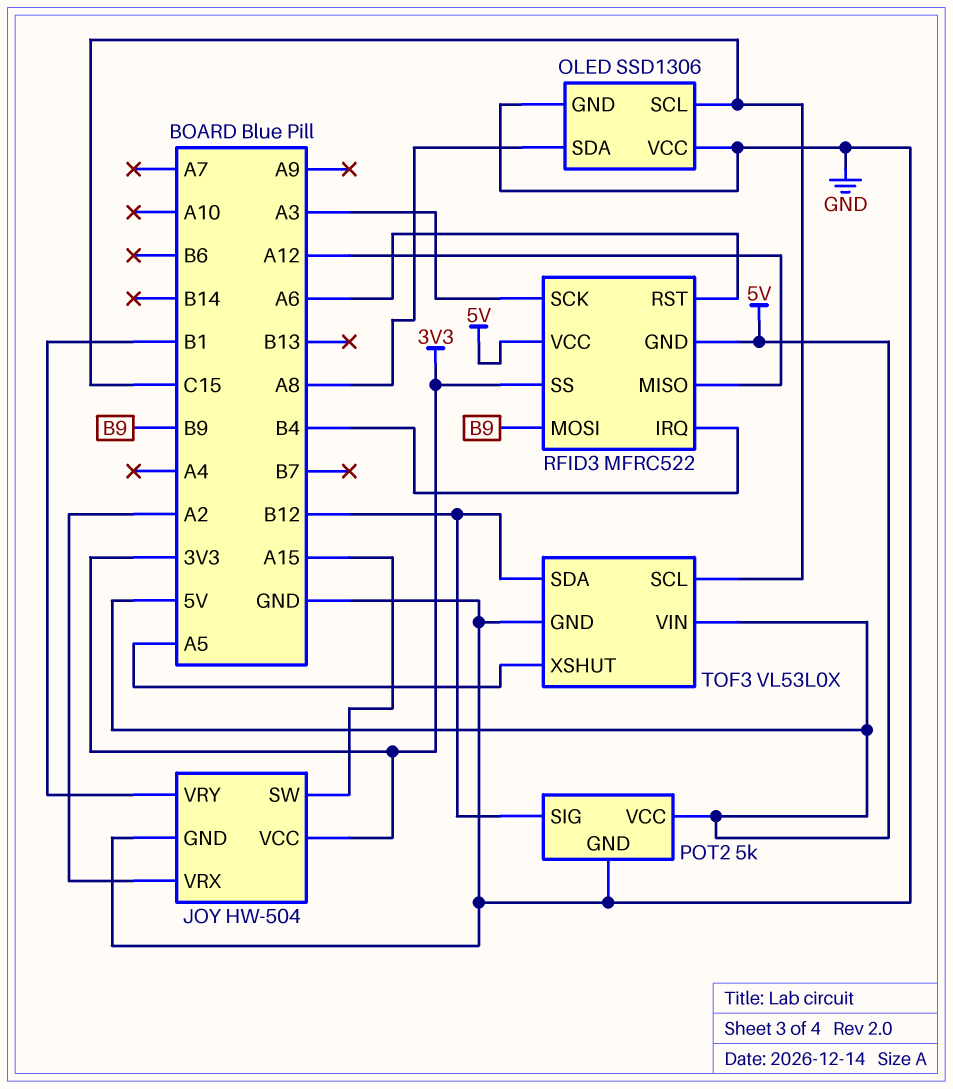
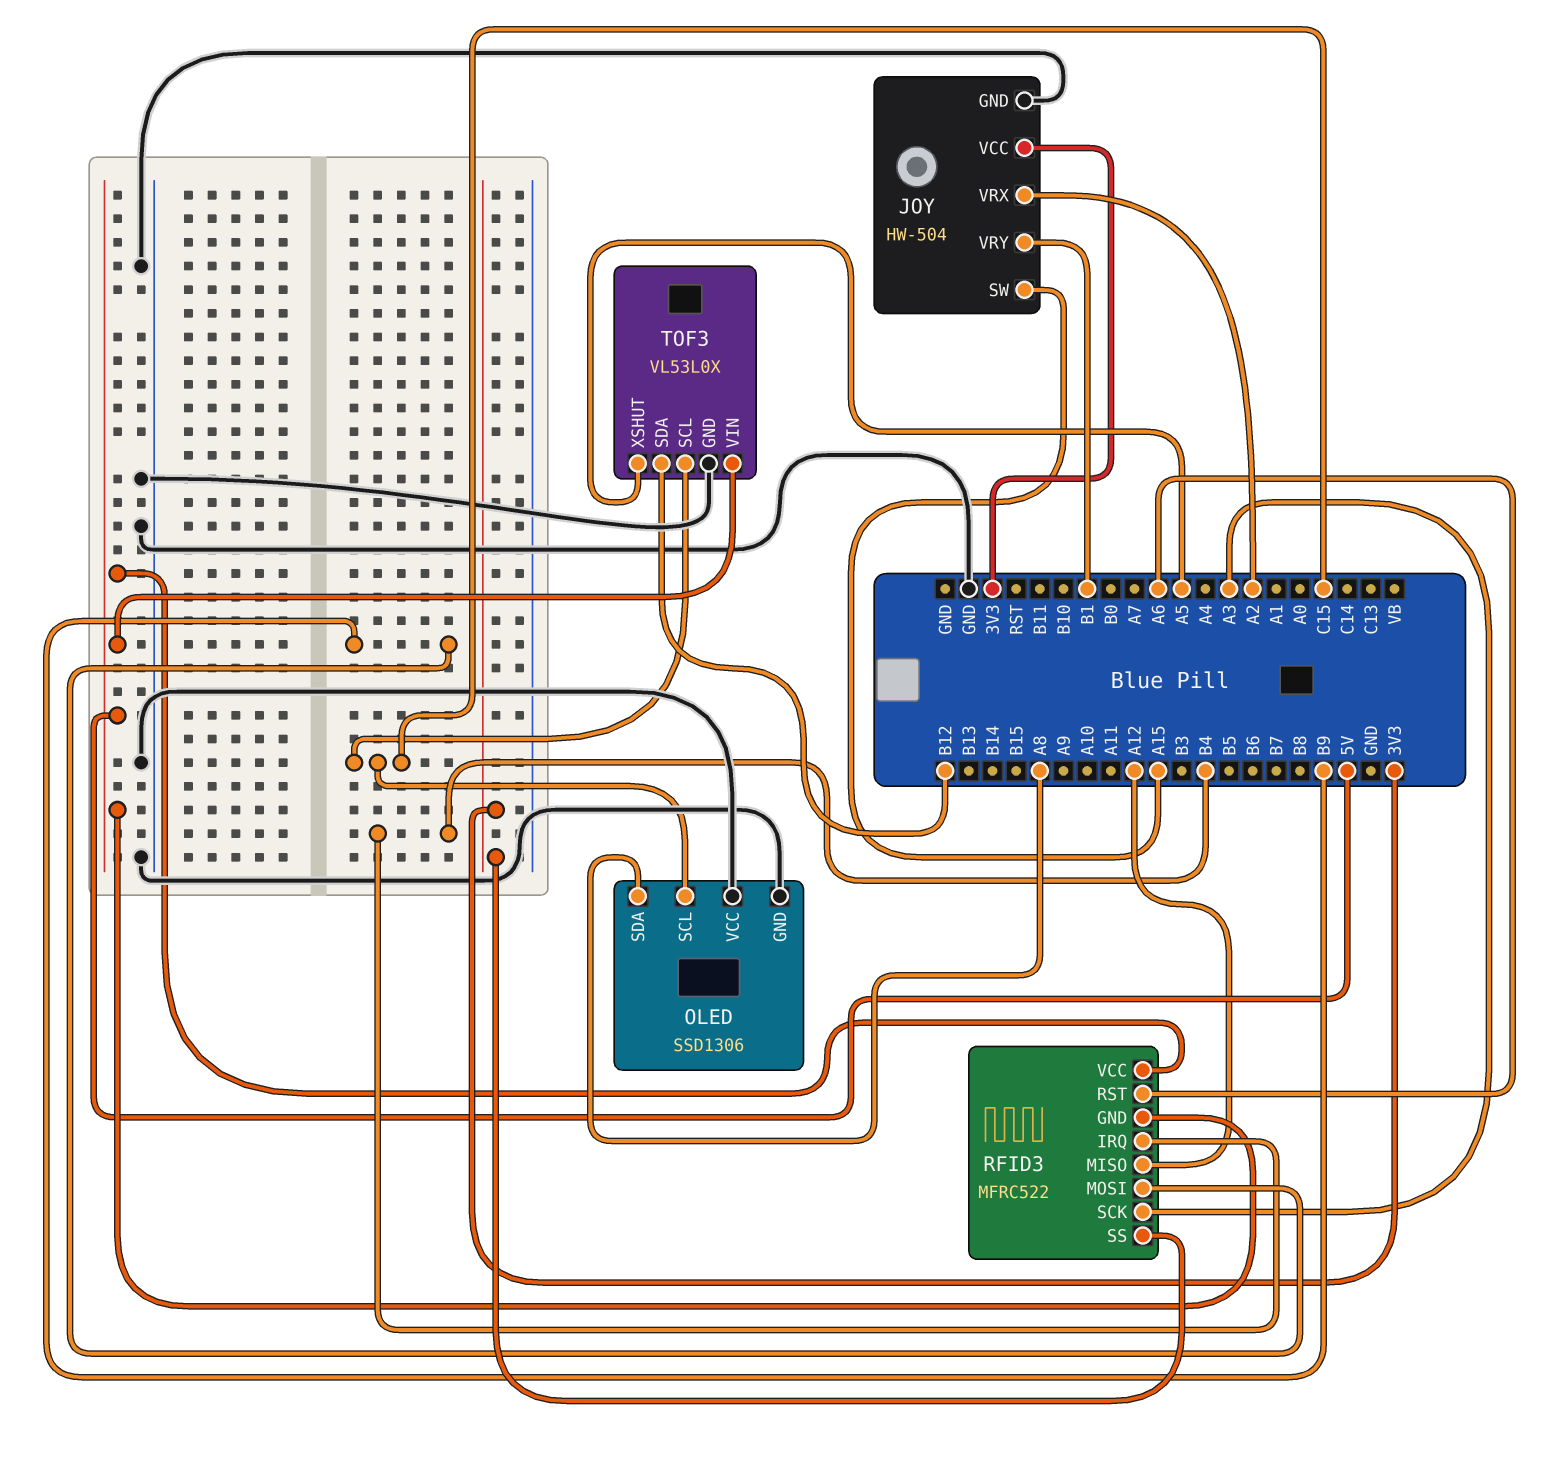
POT2: 5k -> none
POT2 pin GND: GND -> none
POT2 pin SIG: B12 -> none
POT2 pin VCC: 5V -> none

